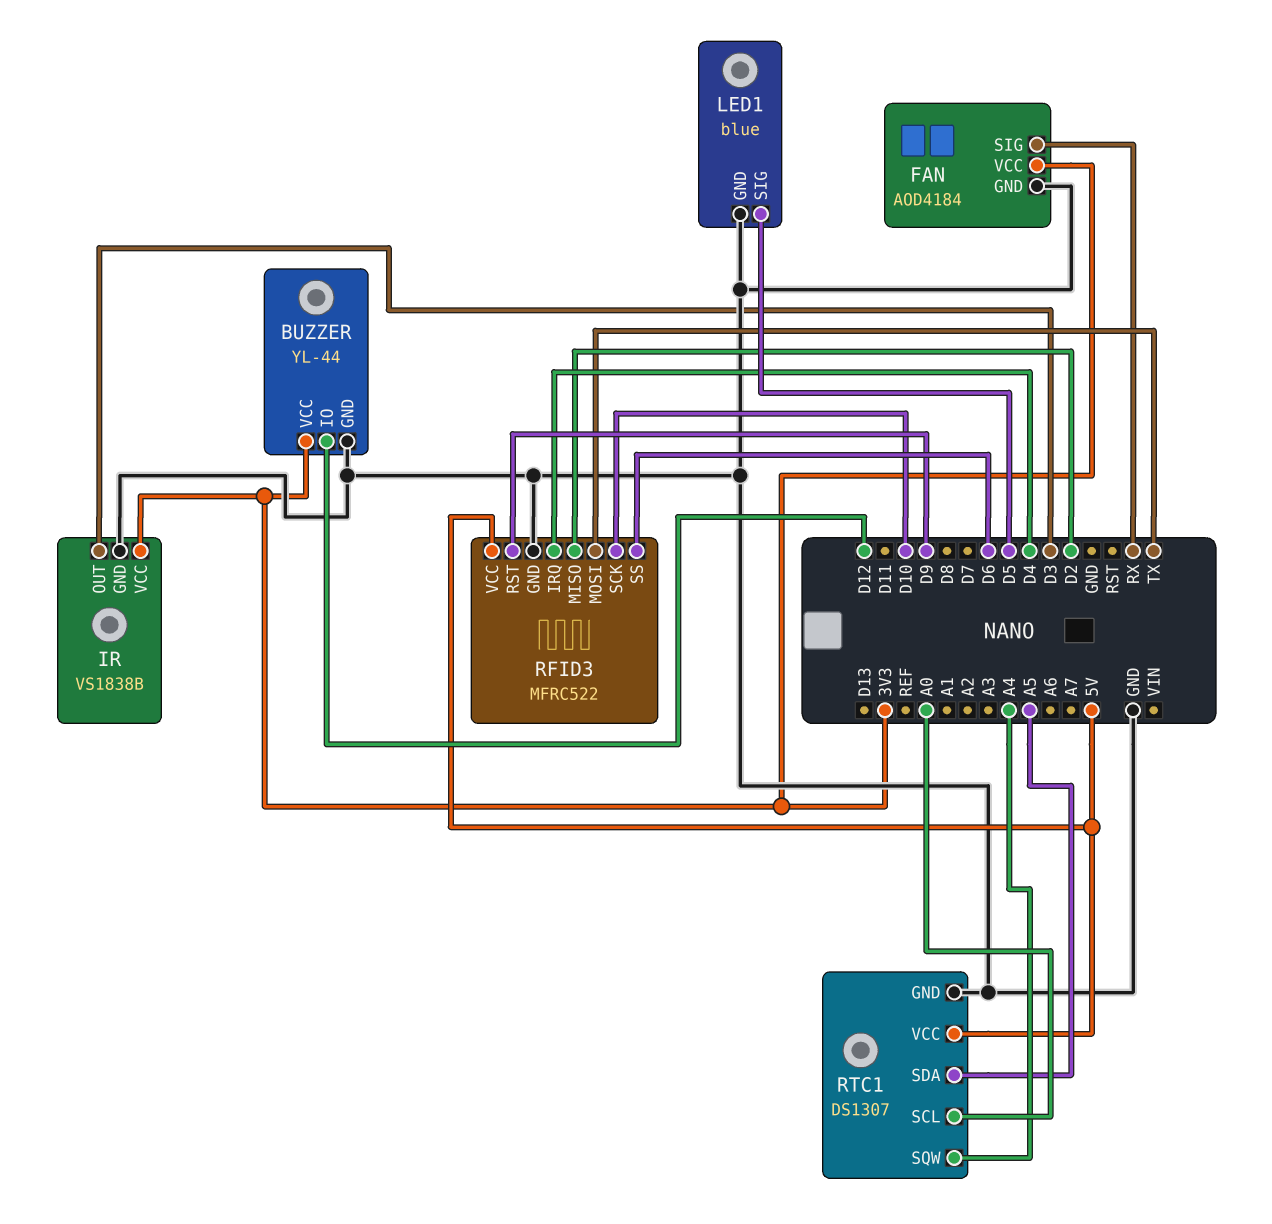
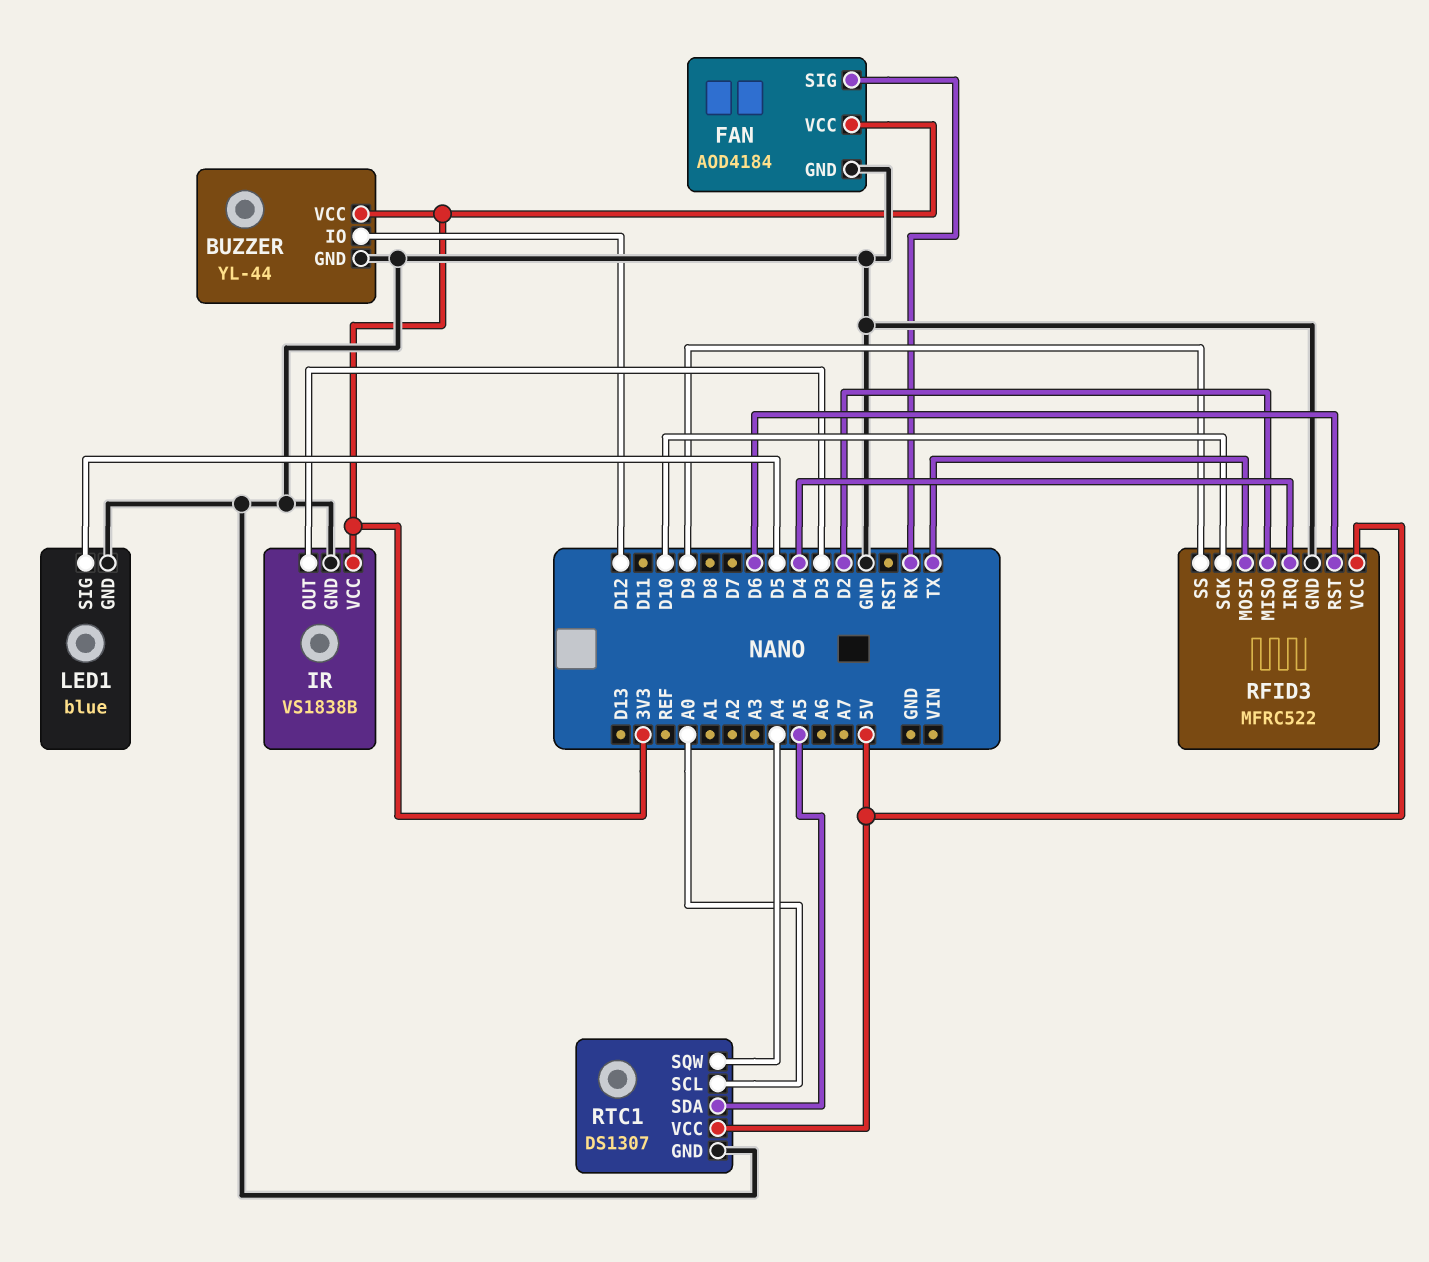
RFID3 pin RST: D9 -> D6
RFID3 pin SS: D6 -> D9

